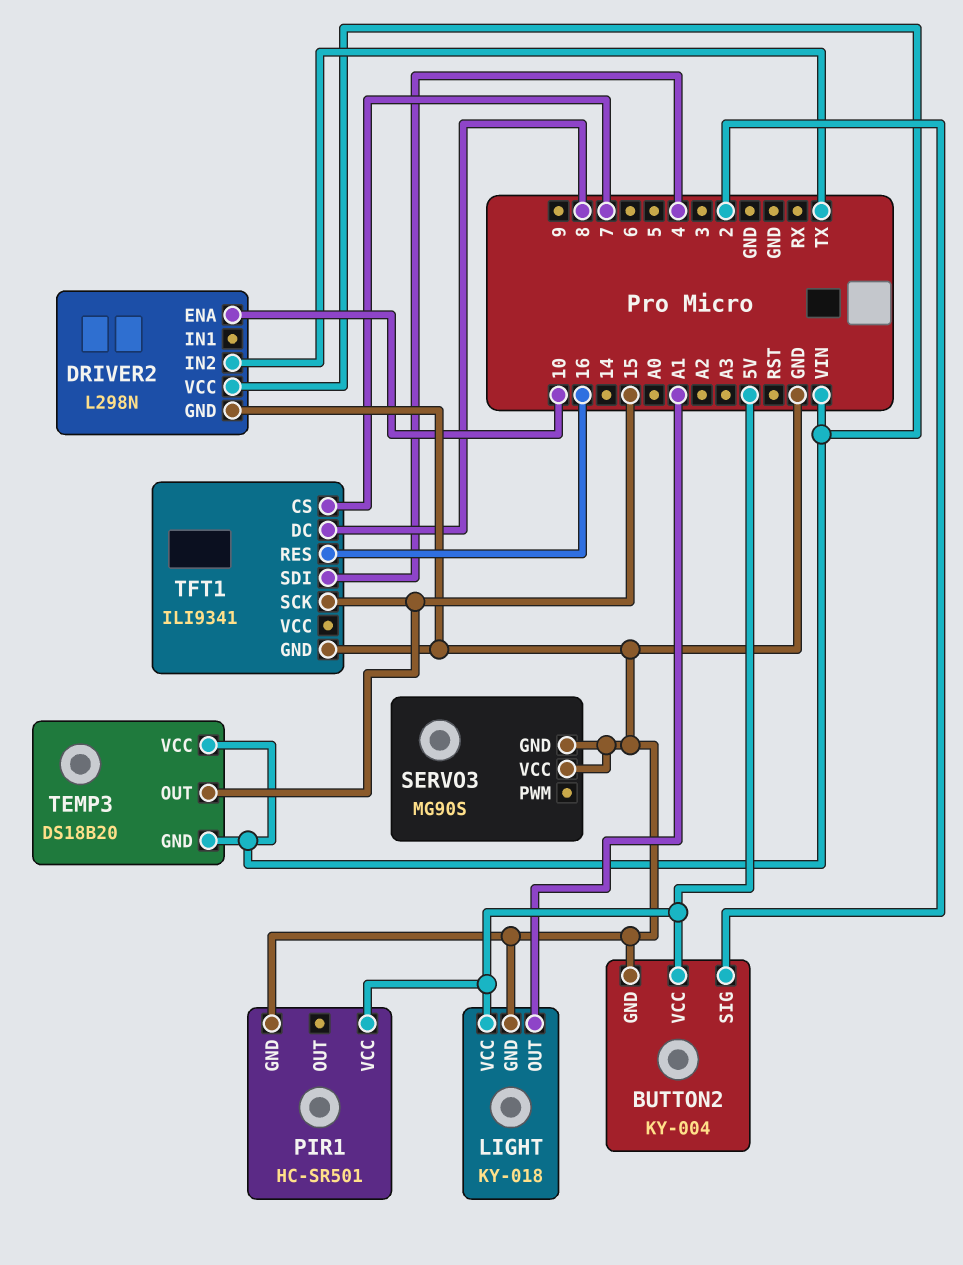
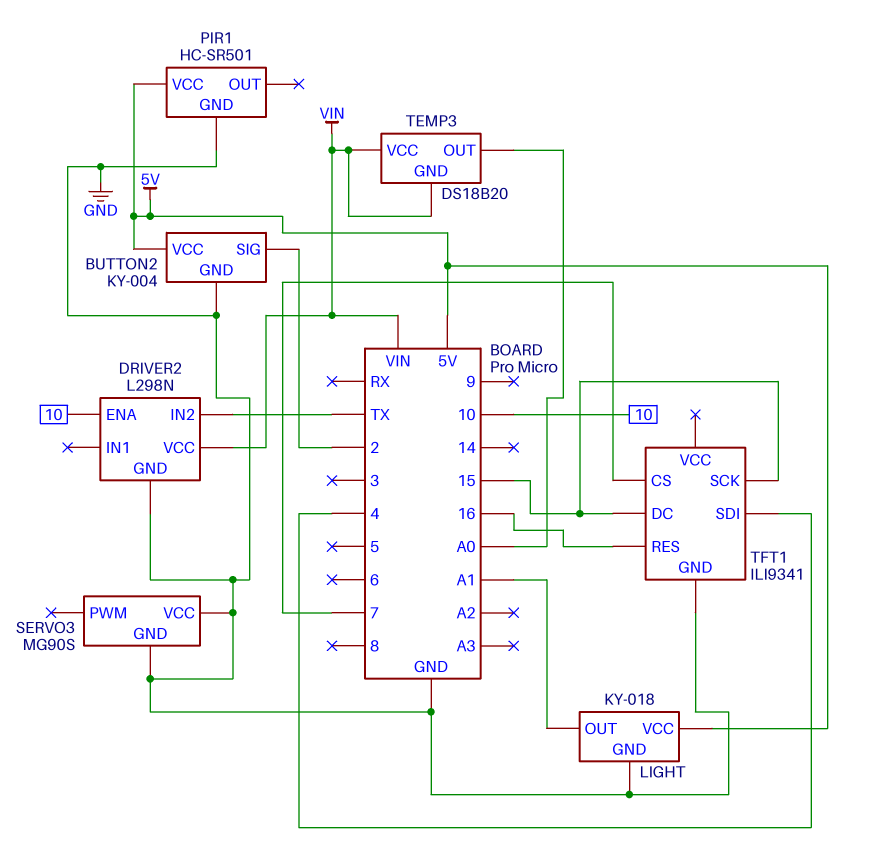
TEMP3 pin OUT: 15 -> A0
TFT1 pin DC: 8 -> 15

